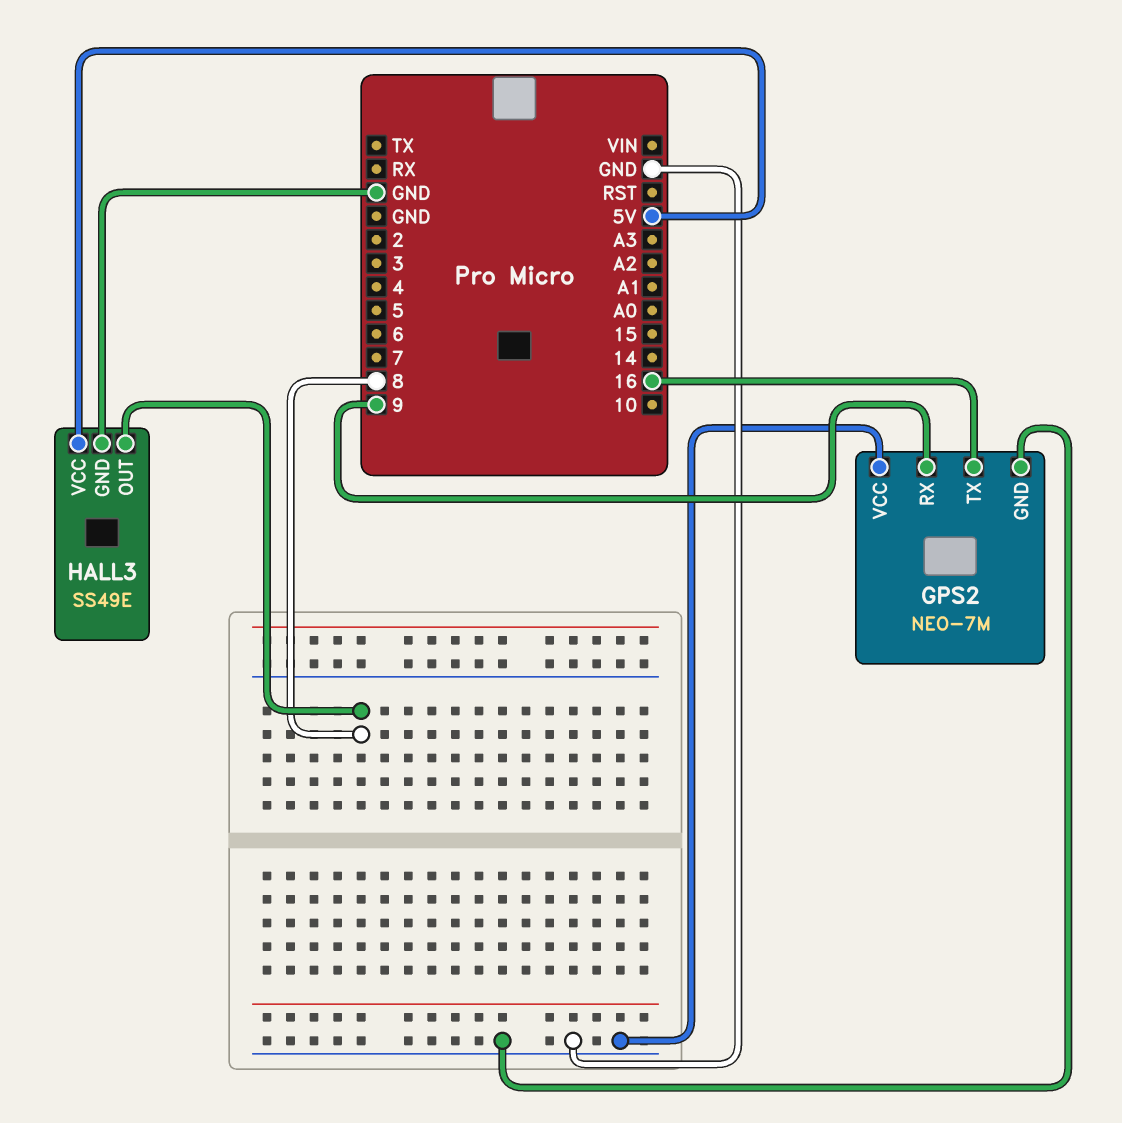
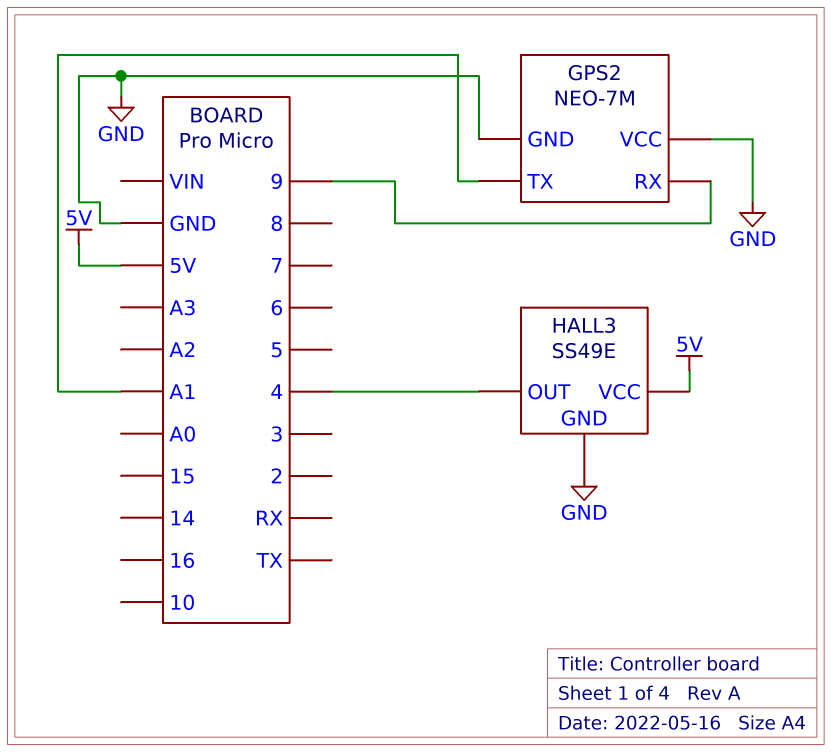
GPS2 pin TX: 16 -> A1
HALL3 pin OUT: 8 -> 4

